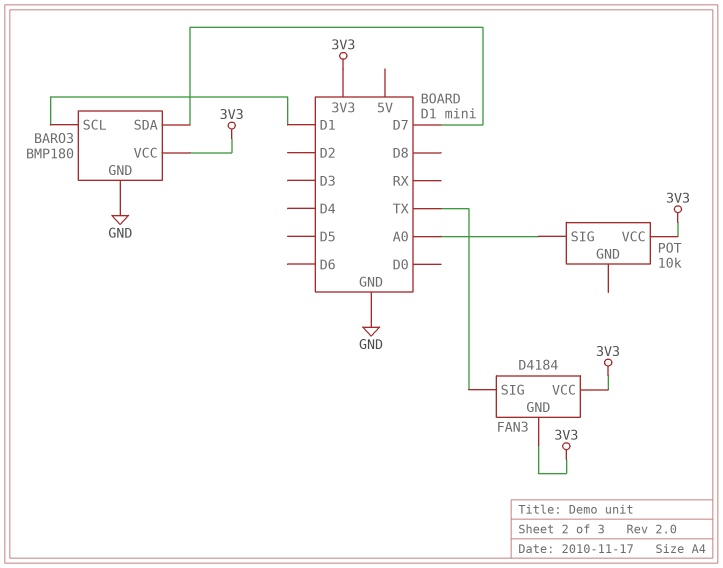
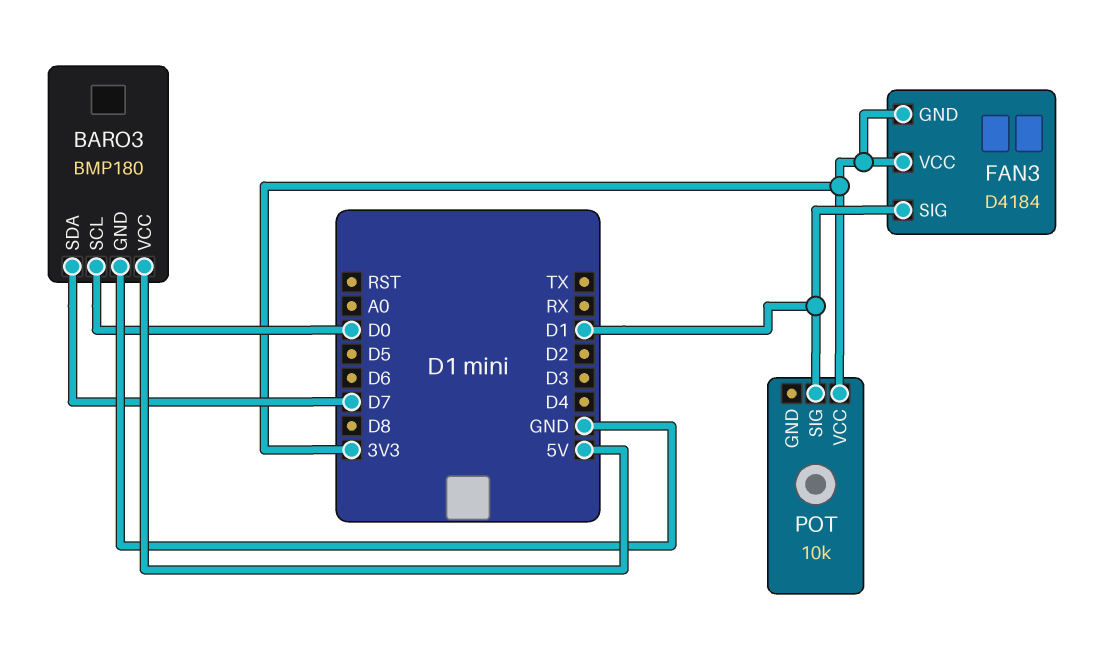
BARO3 pin SCL: D1 -> D0
BARO3 pin VCC: 3V3 -> 5V
FAN3 pin SIG: TX -> D1
POT pin SIG: A0 -> D1

